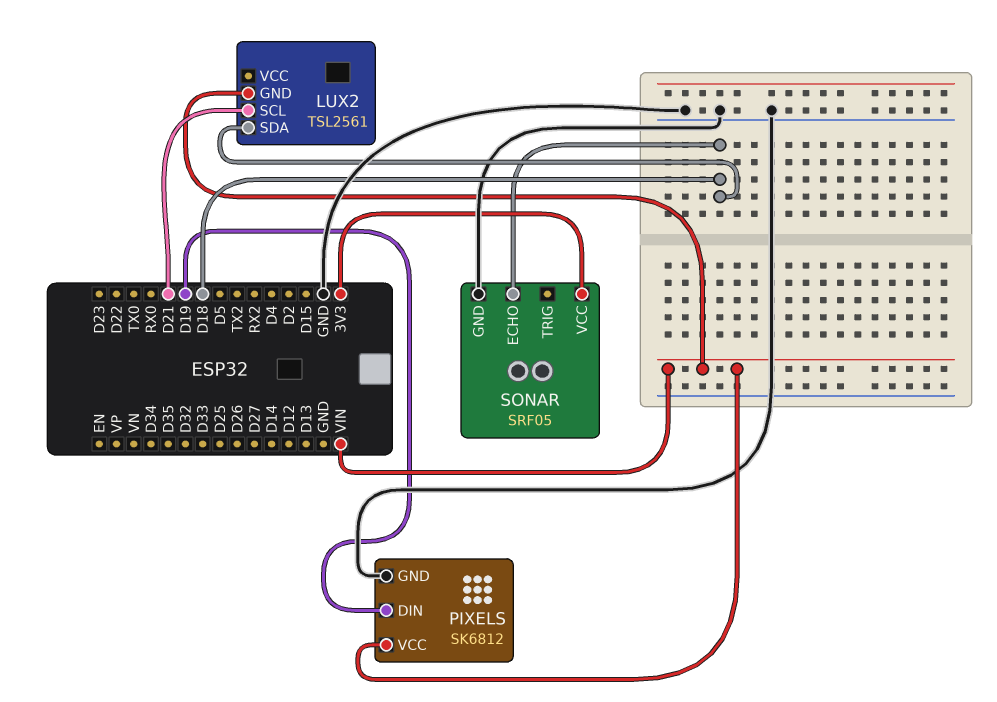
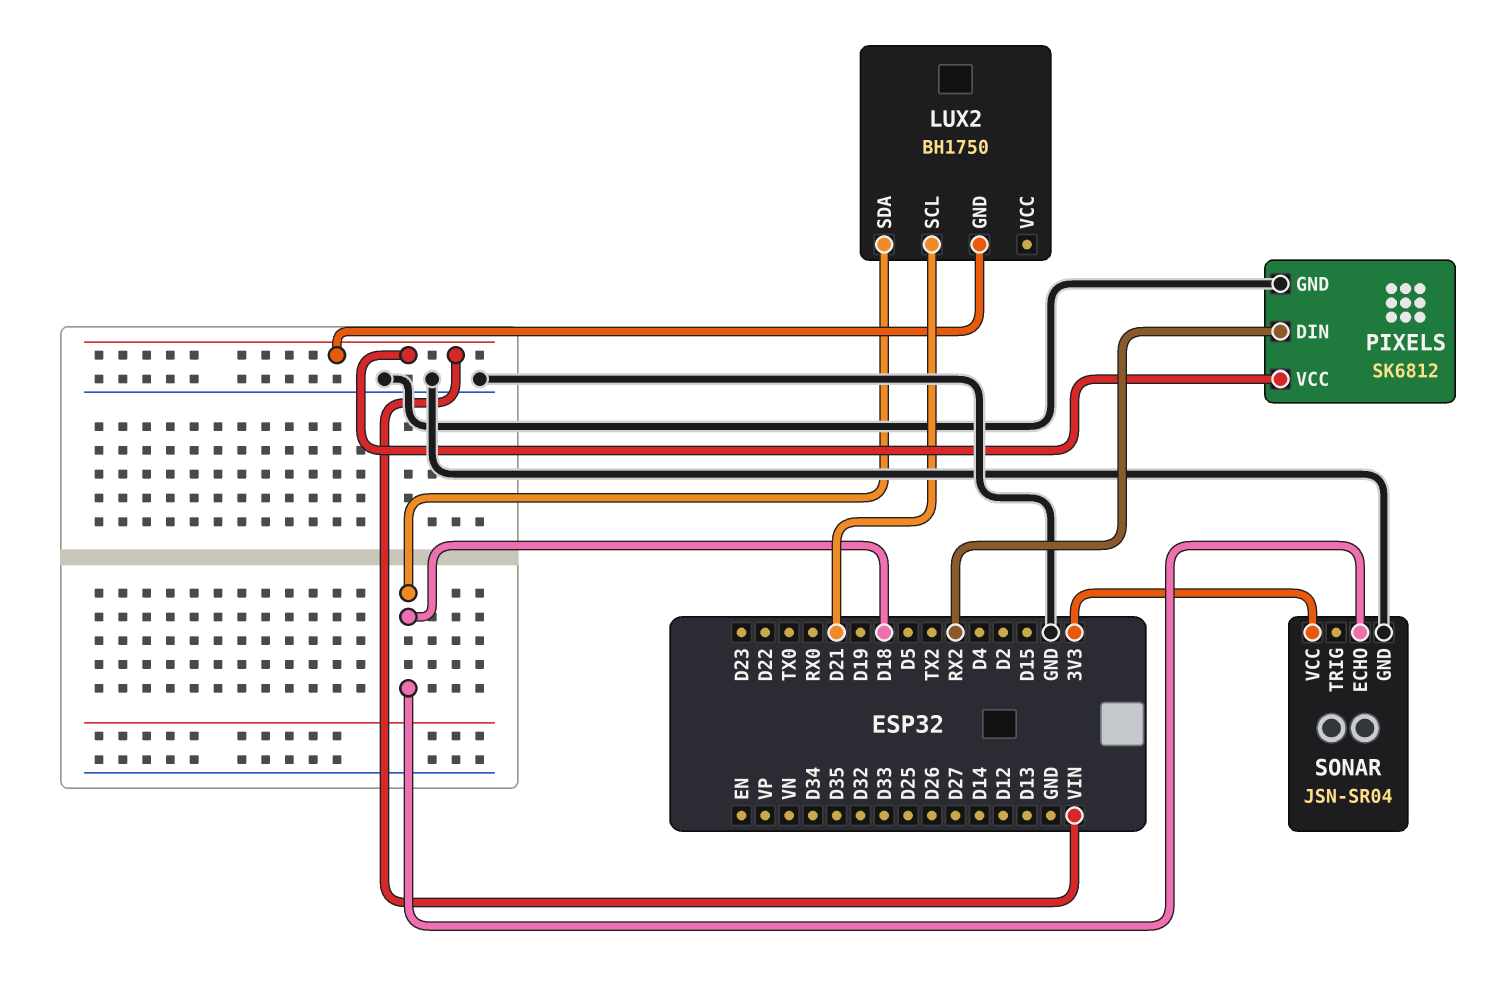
LUX2: TSL2561 -> BH1750
PIXELS pin DIN: D19 -> RX2
SONAR: SRF05 -> JSN-SR04

